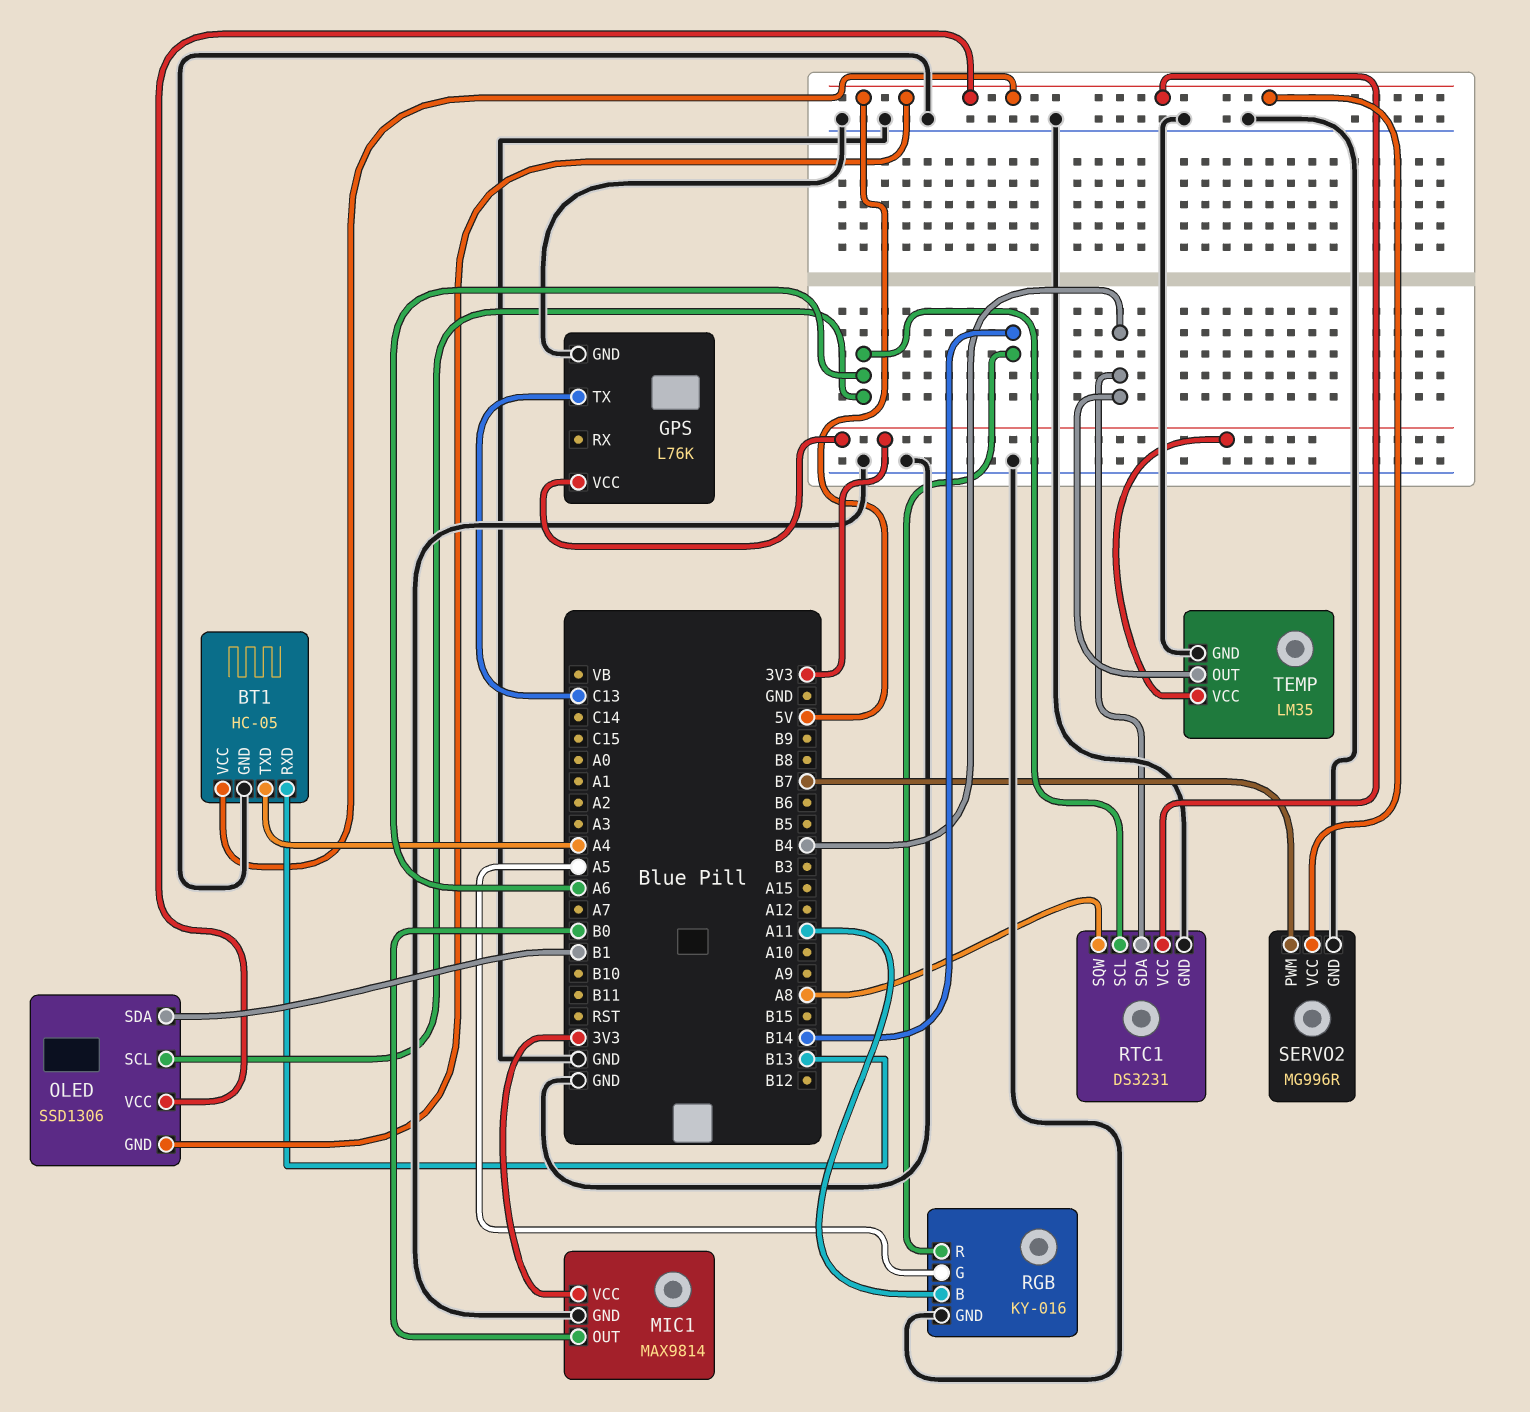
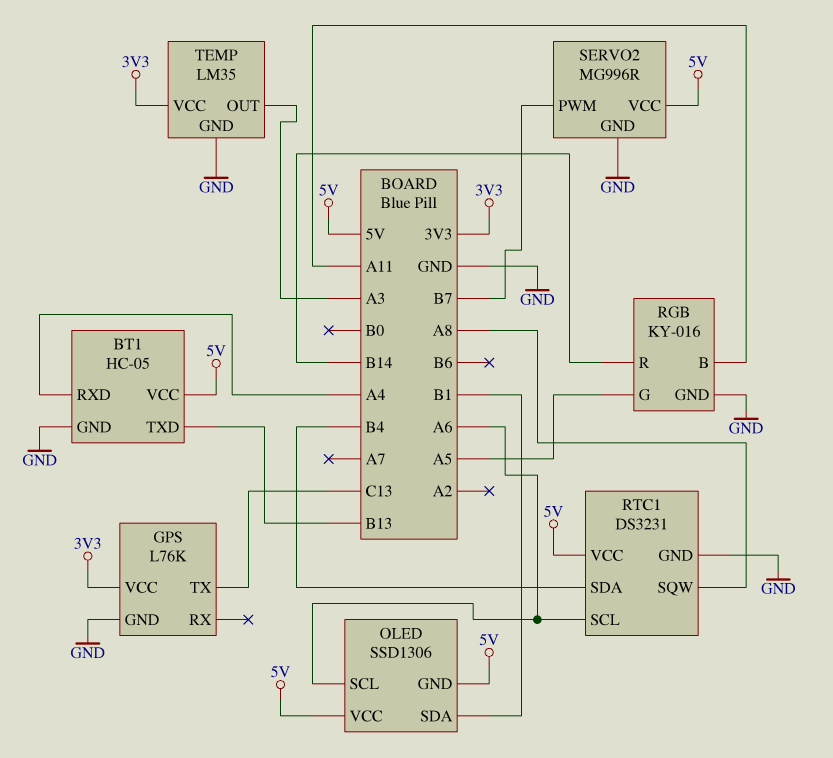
BT1 pin RXD: B13 -> A4
BT1 pin TXD: A4 -> B13
MIC1: MAX9814 -> none
MIC1 pin GND: GND -> none
MIC1 pin OUT: B0 -> none
MIC1 pin VCC: 3V3 -> none
TEMP pin OUT: B4 -> A3

